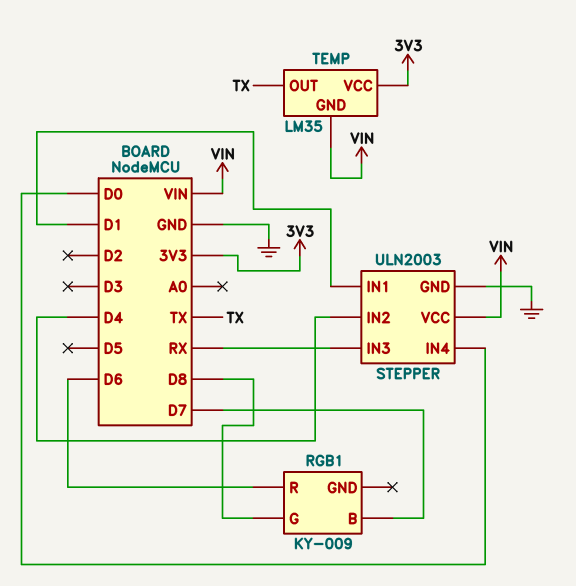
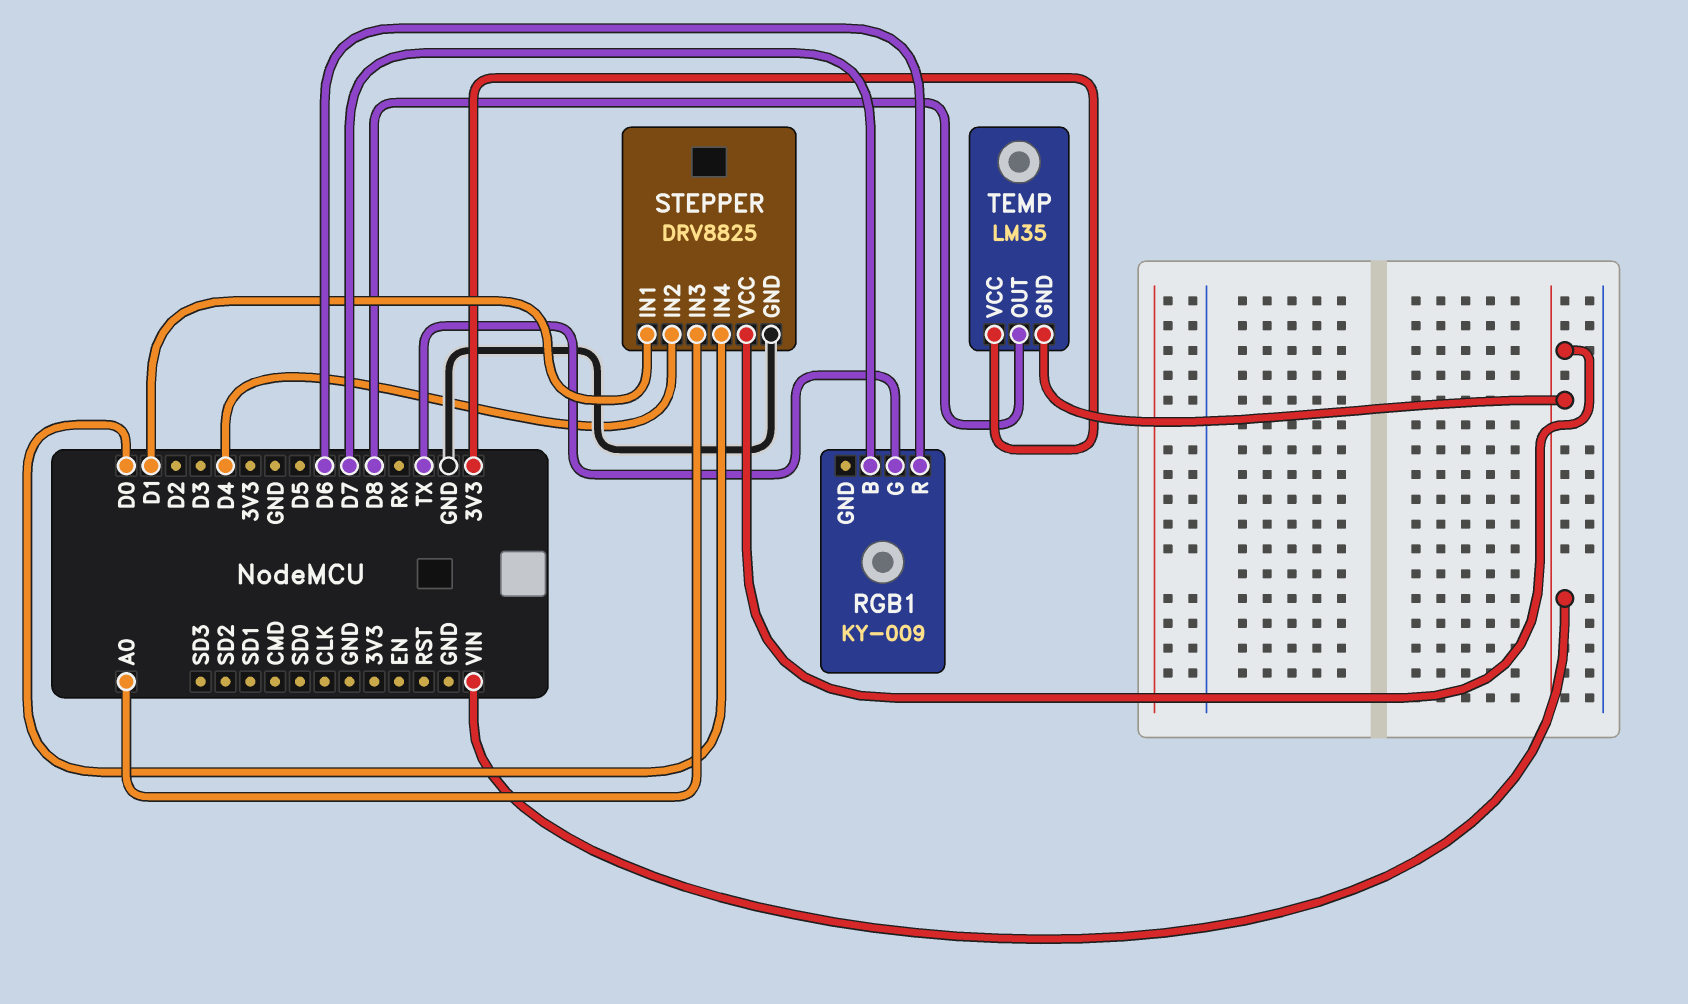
RGB1 pin G: D8 -> TX
STEPPER: ULN2003 -> DRV8825
STEPPER pin IN3: RX -> A0
TEMP pin OUT: TX -> D8

